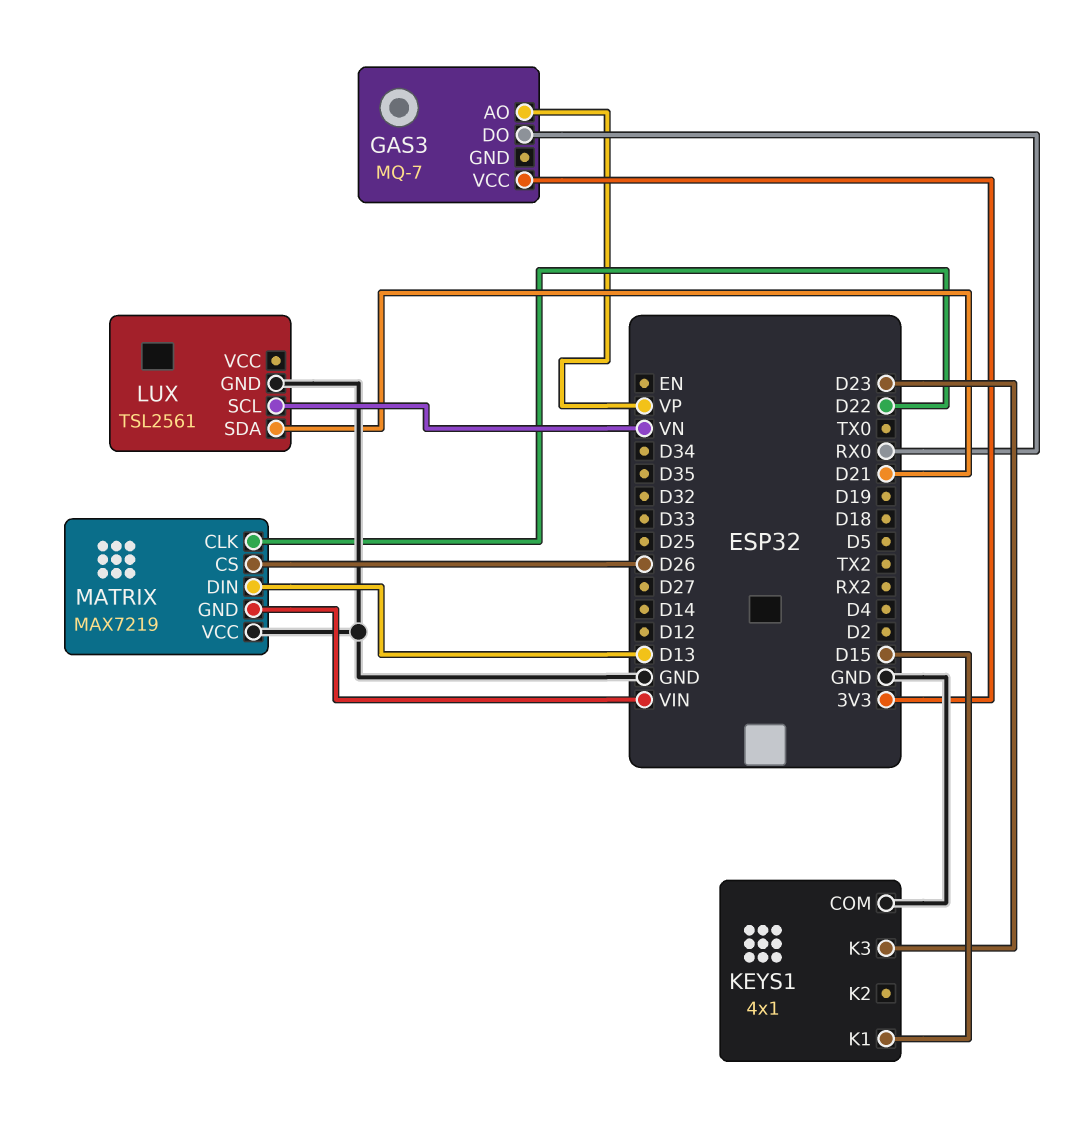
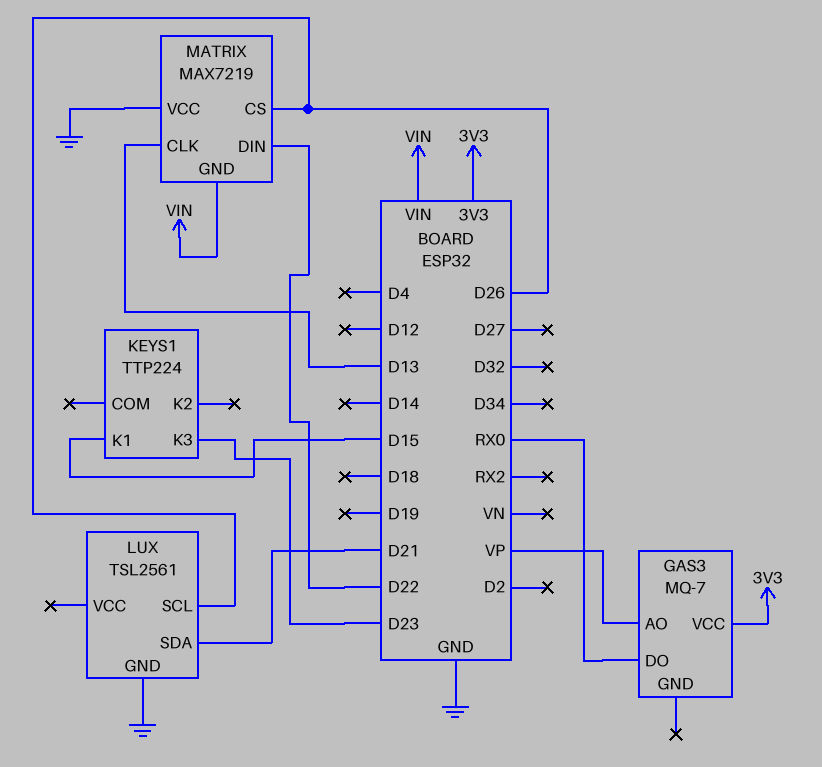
KEYS1: 4x1 -> TTP224
KEYS1 pin COM: GND -> none
LUX pin SCL: VN -> D26
MATRIX pin CLK: D22 -> D13
MATRIX pin DIN: D13 -> D22

